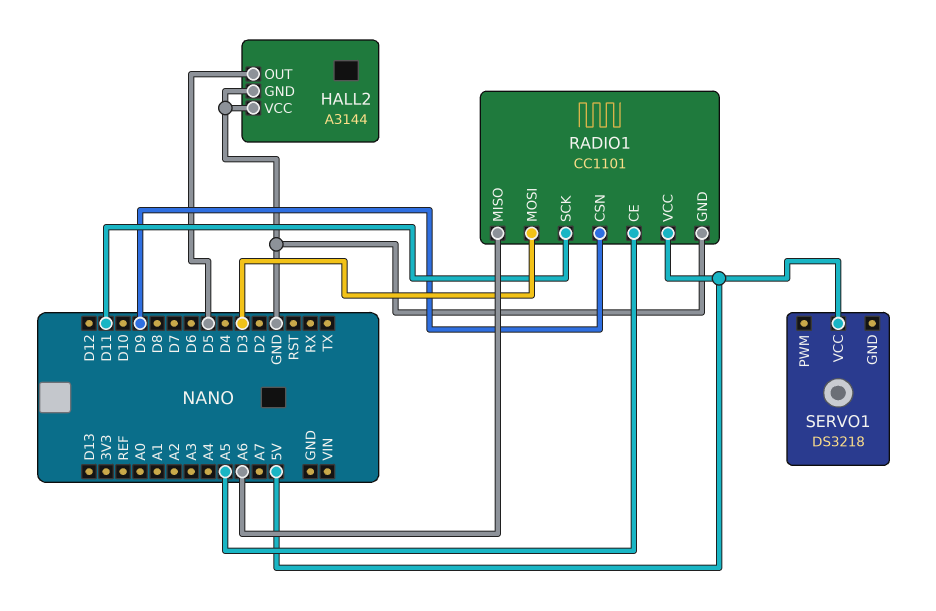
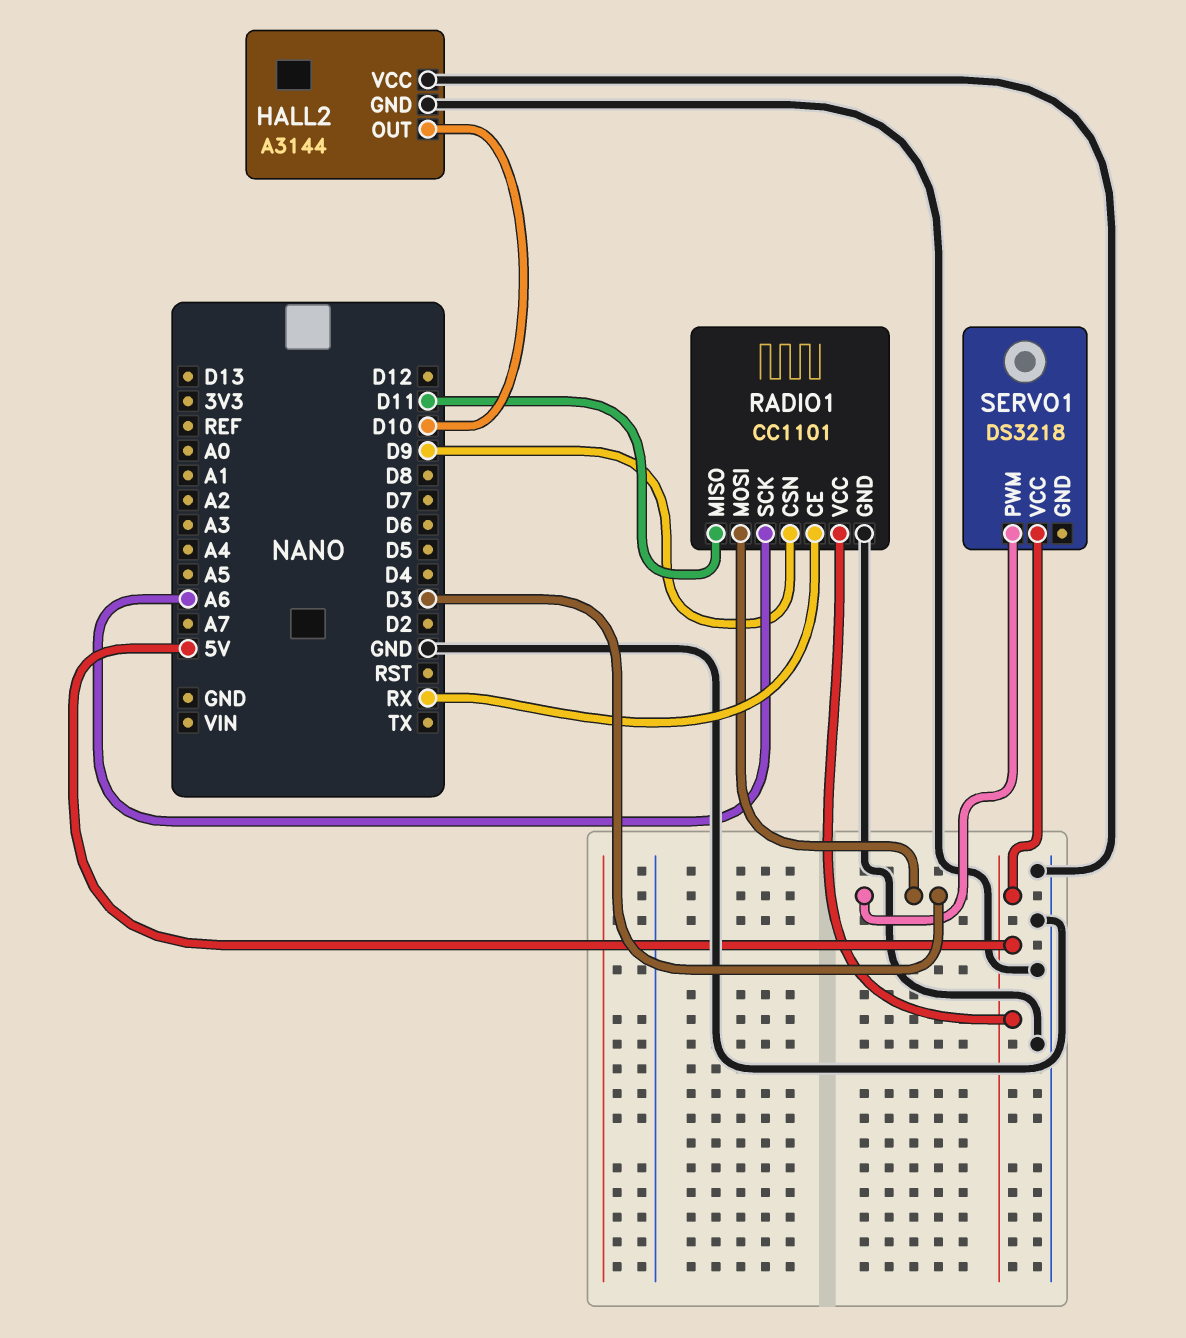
HALL2 pin OUT: D5 -> D10
RADIO1 pin CE: A5 -> RX
RADIO1 pin MISO: A6 -> D11
RADIO1 pin SCK: D11 -> A6
SERVO1 pin PWM: none -> D3

